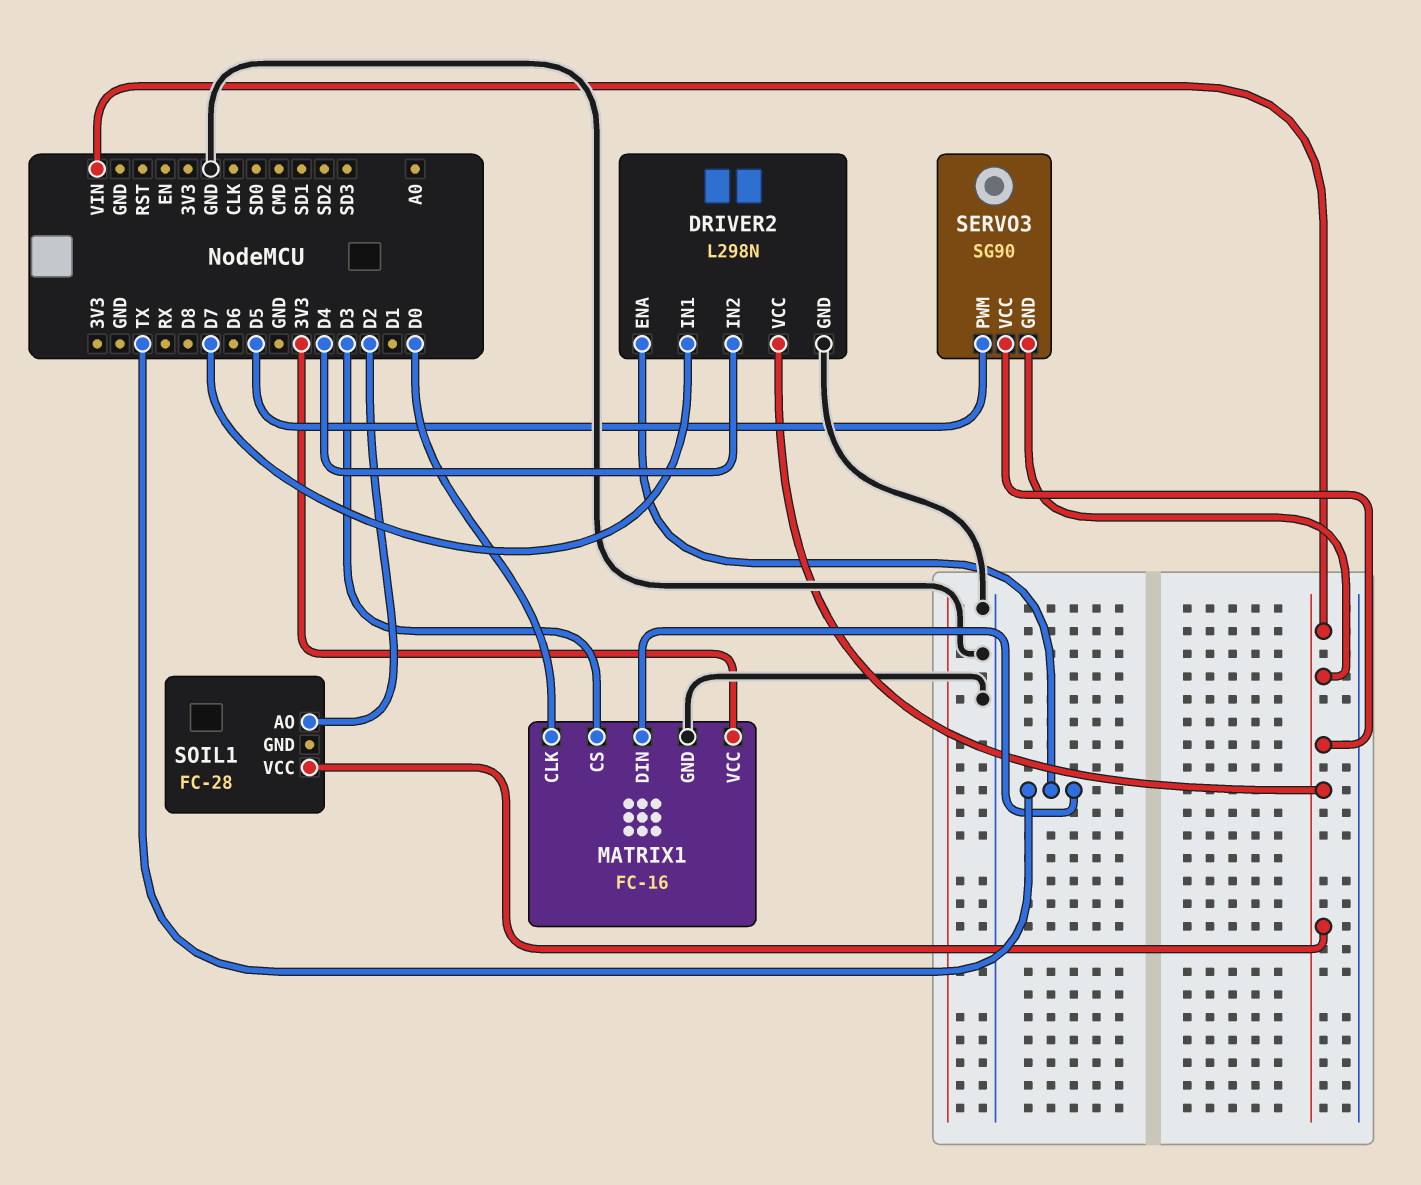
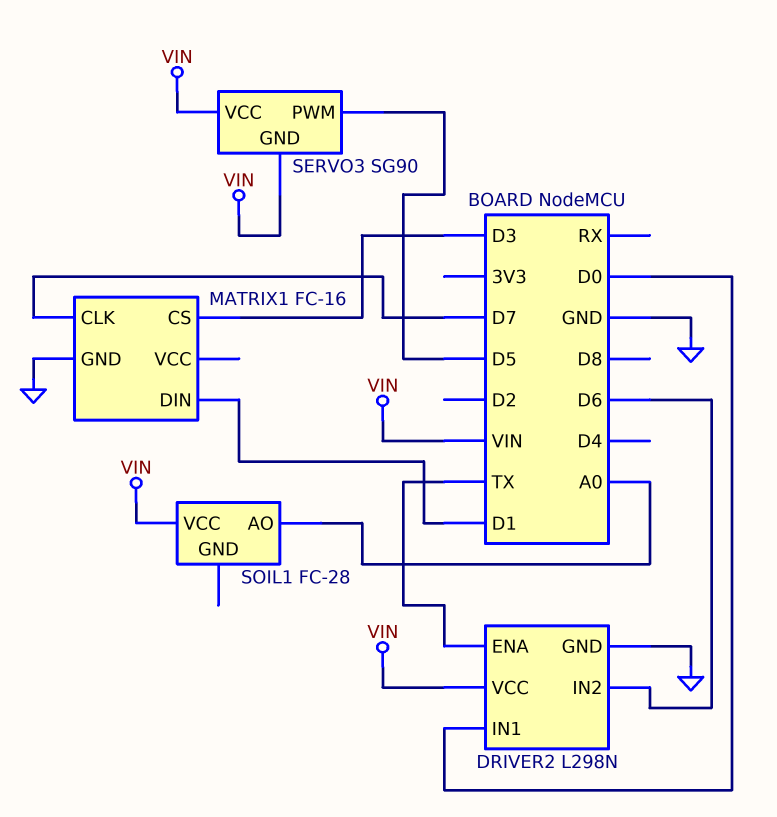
DRIVER2 pin IN1: D7 -> D0
DRIVER2 pin IN2: D4 -> D6
MATRIX1 pin CLK: D0 -> D7
MATRIX1 pin DIN: TX -> D1
MATRIX1 pin VCC: 3V3 -> none
SOIL1 pin AO: D2 -> A0

